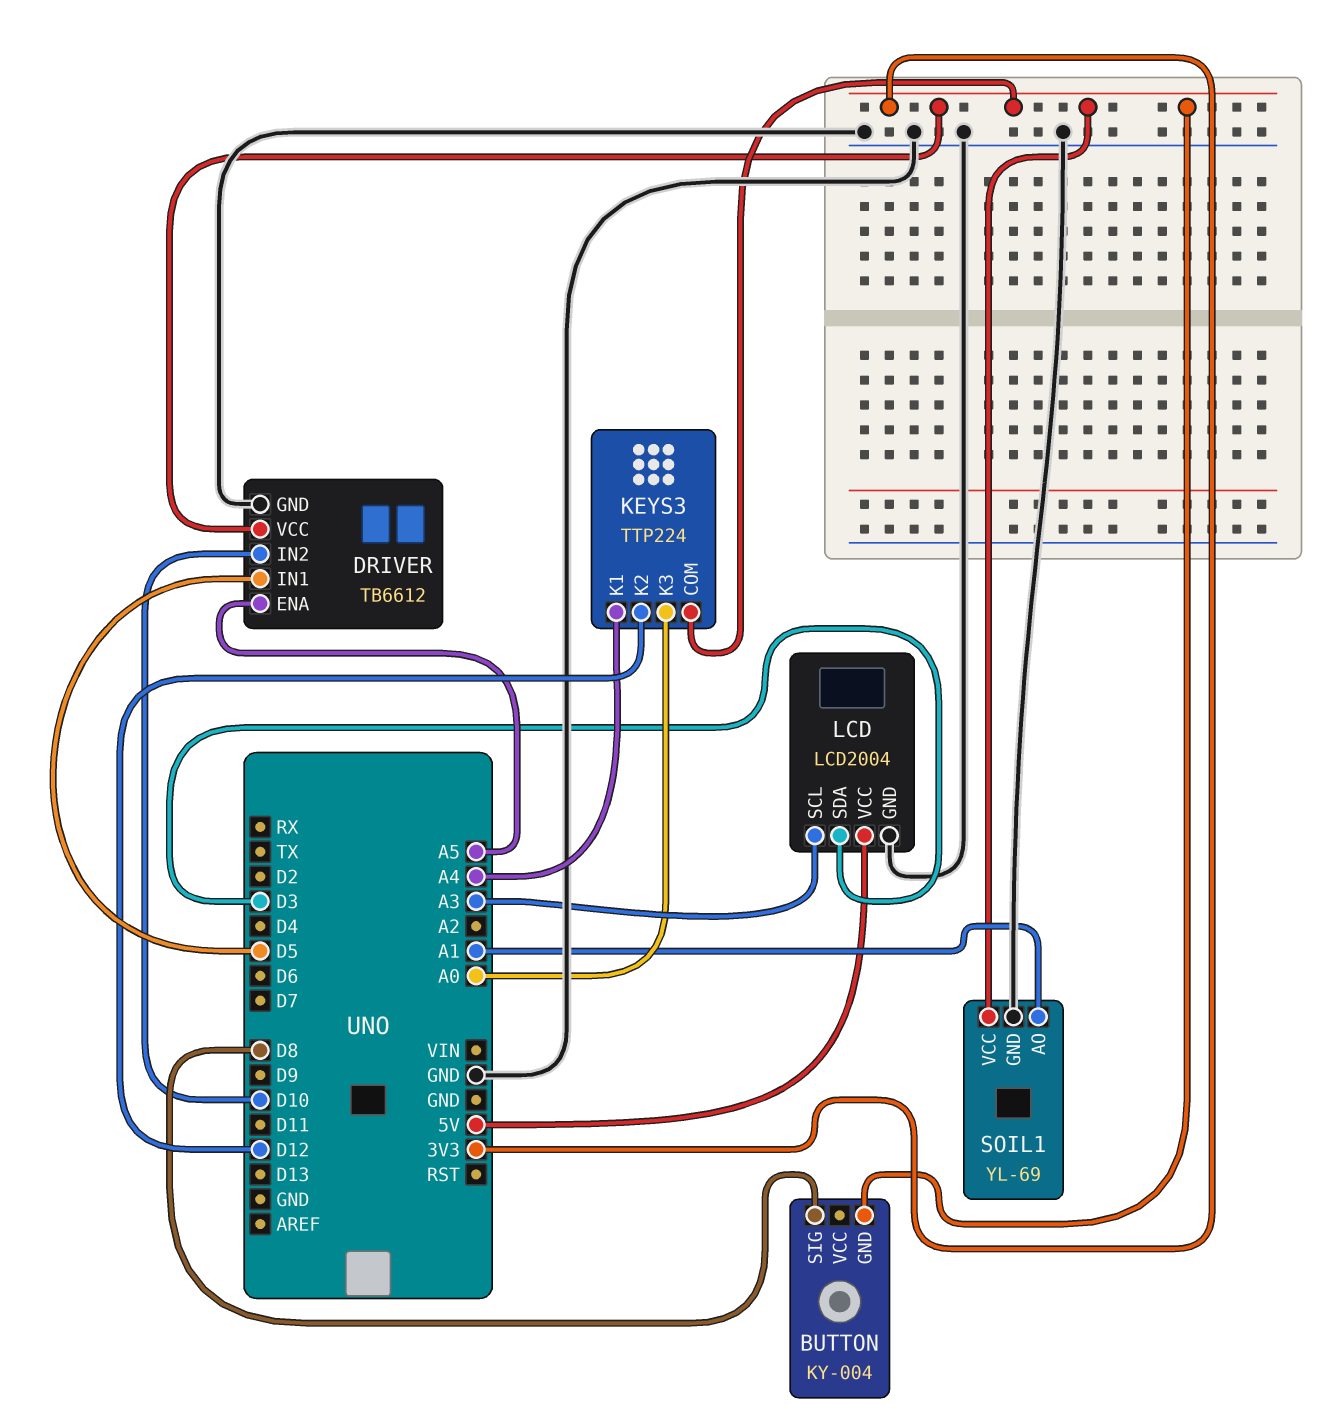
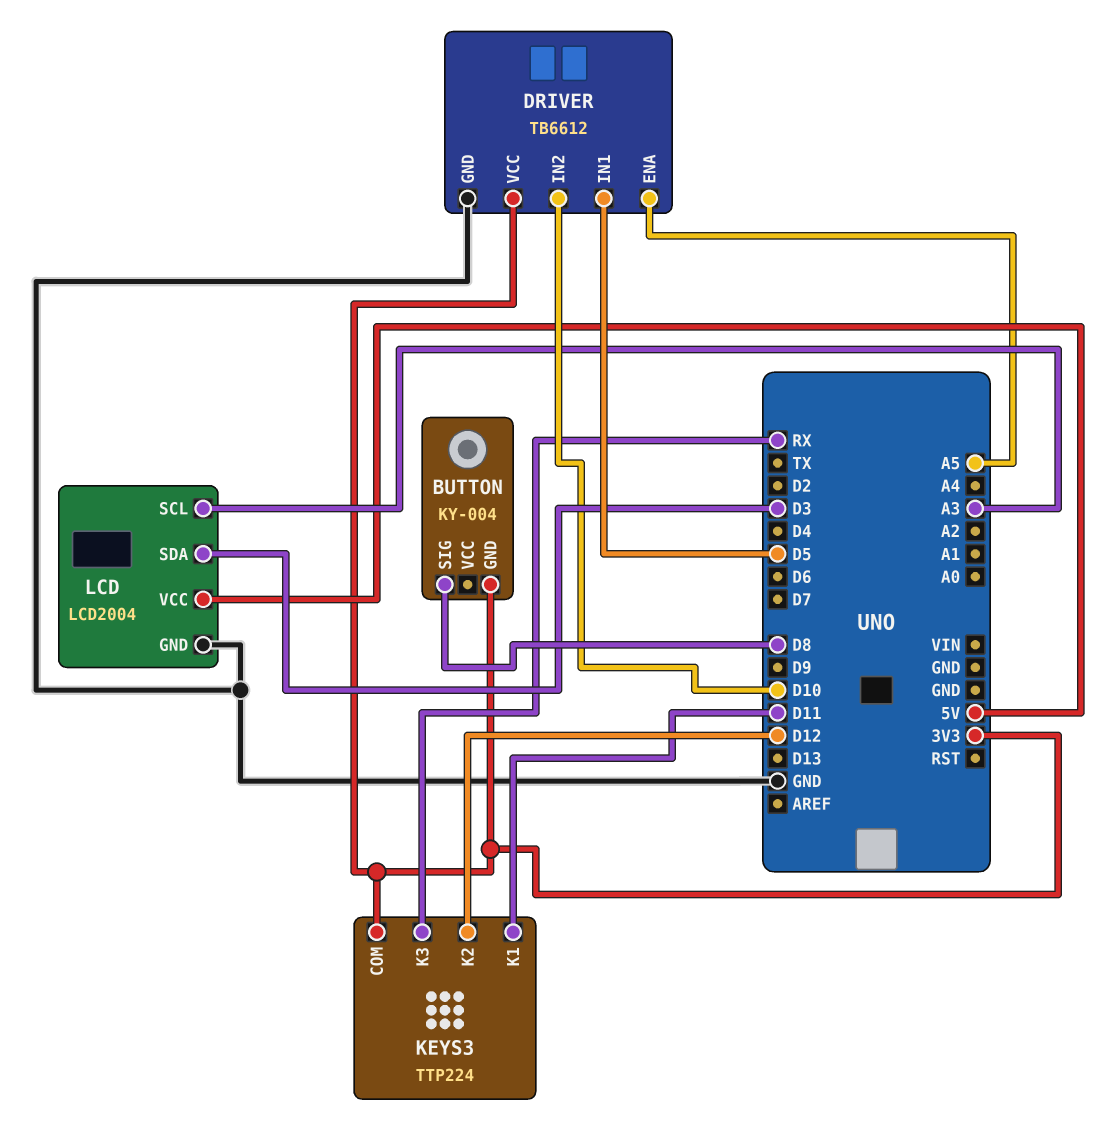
KEYS3 pin K1: A4 -> D11
KEYS3 pin K3: A0 -> RX
SOIL1: YL-69 -> none
SOIL1 pin AO: A1 -> none
SOIL1 pin GND: GND -> none
SOIL1 pin VCC: 3V3 -> none

